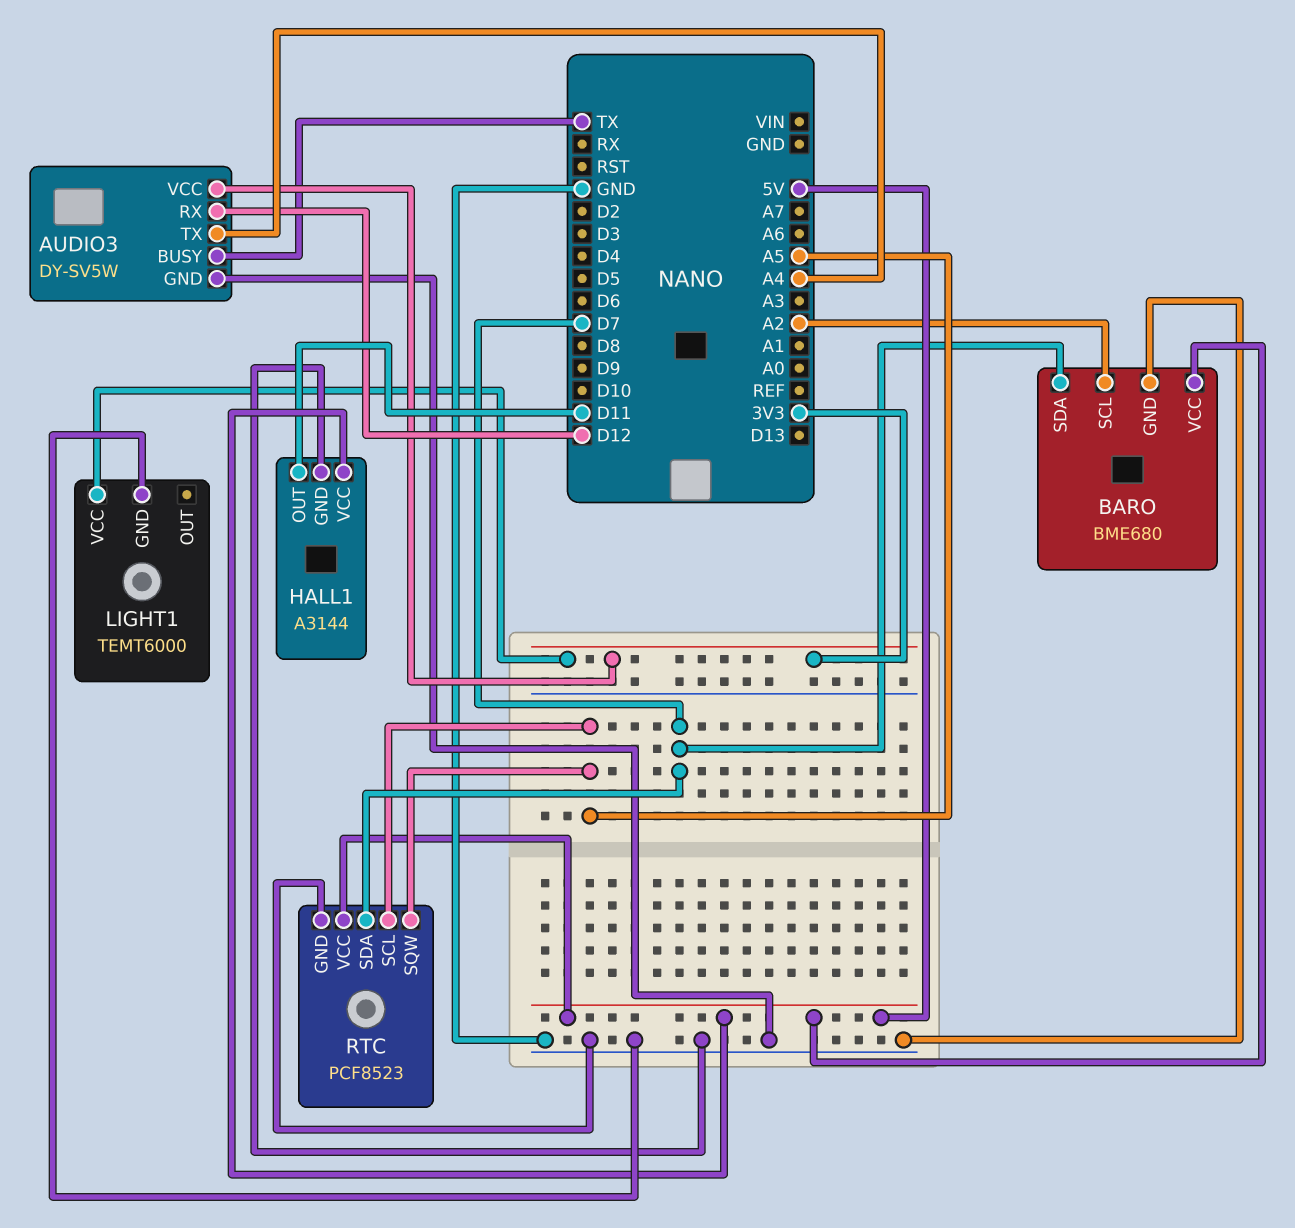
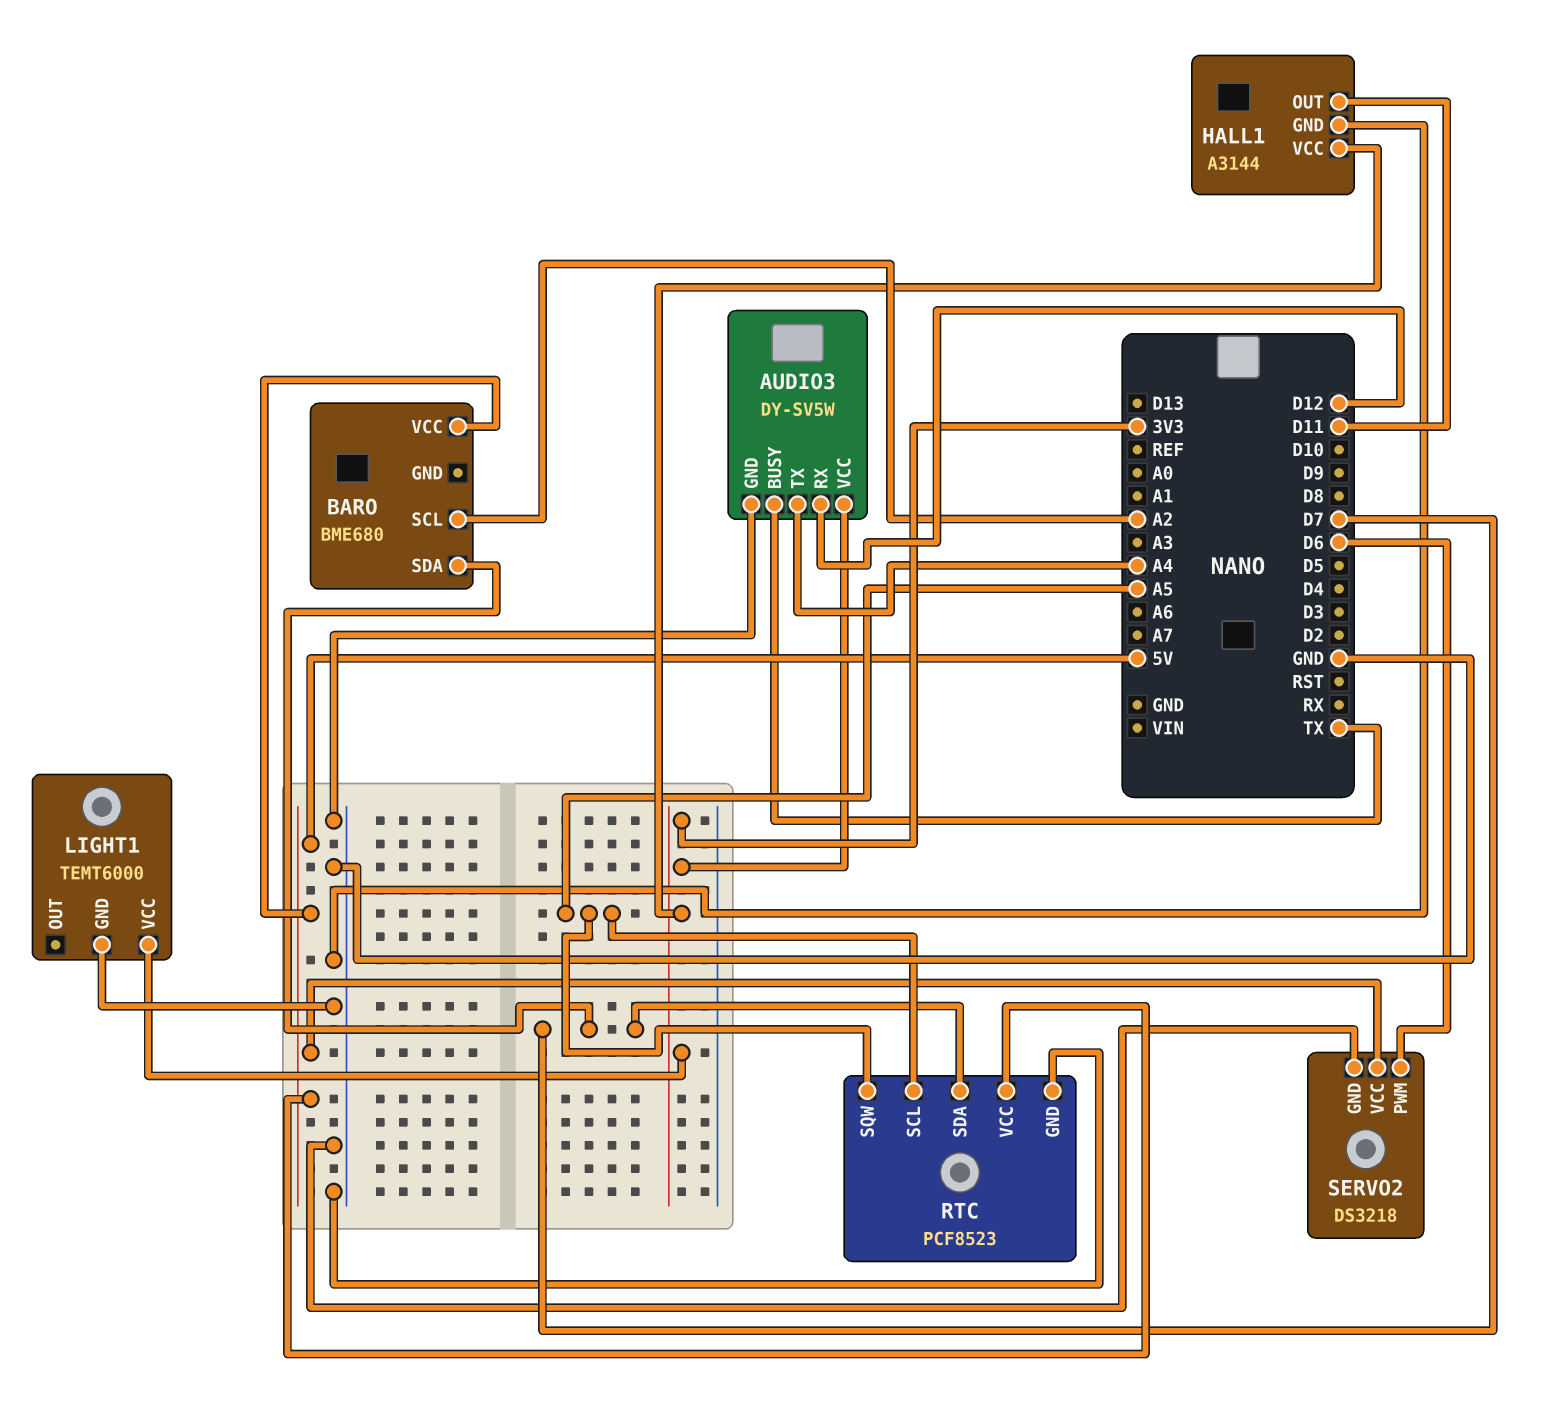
BARO pin GND: GND -> none
HALL1 pin VCC: 5V -> 3V3
SERVO2: none -> DS3218
SERVO2 pin GND: none -> GND
SERVO2 pin PWM: none -> D6
SERVO2 pin VCC: none -> 5V

